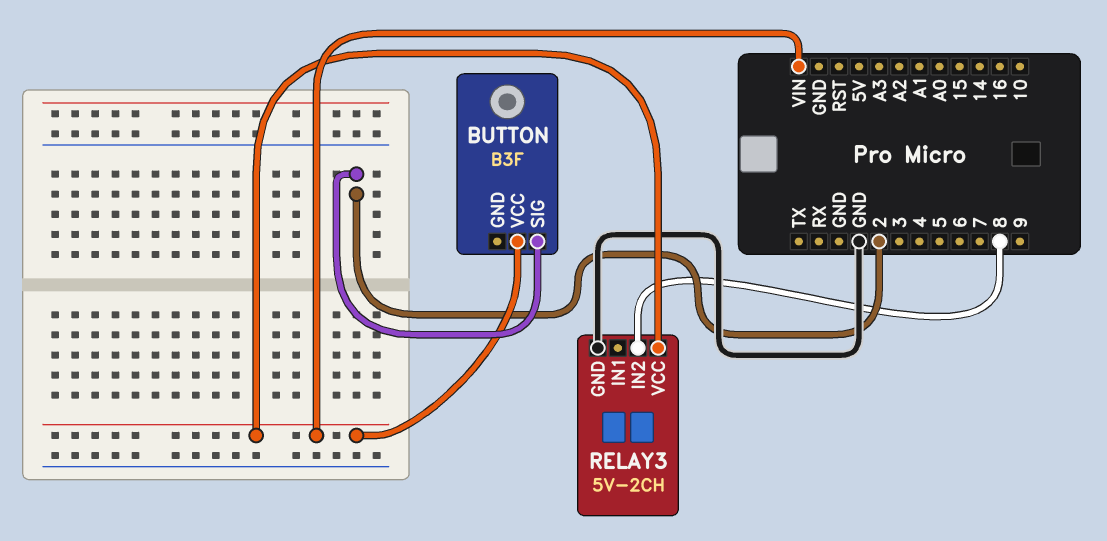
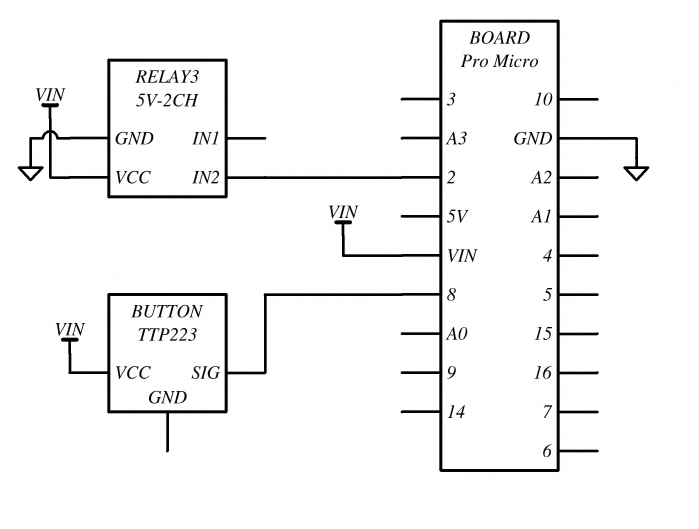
BUTTON: B3F -> TTP223
BUTTON pin SIG: 2 -> 8
RELAY3 pin IN2: 8 -> 2

